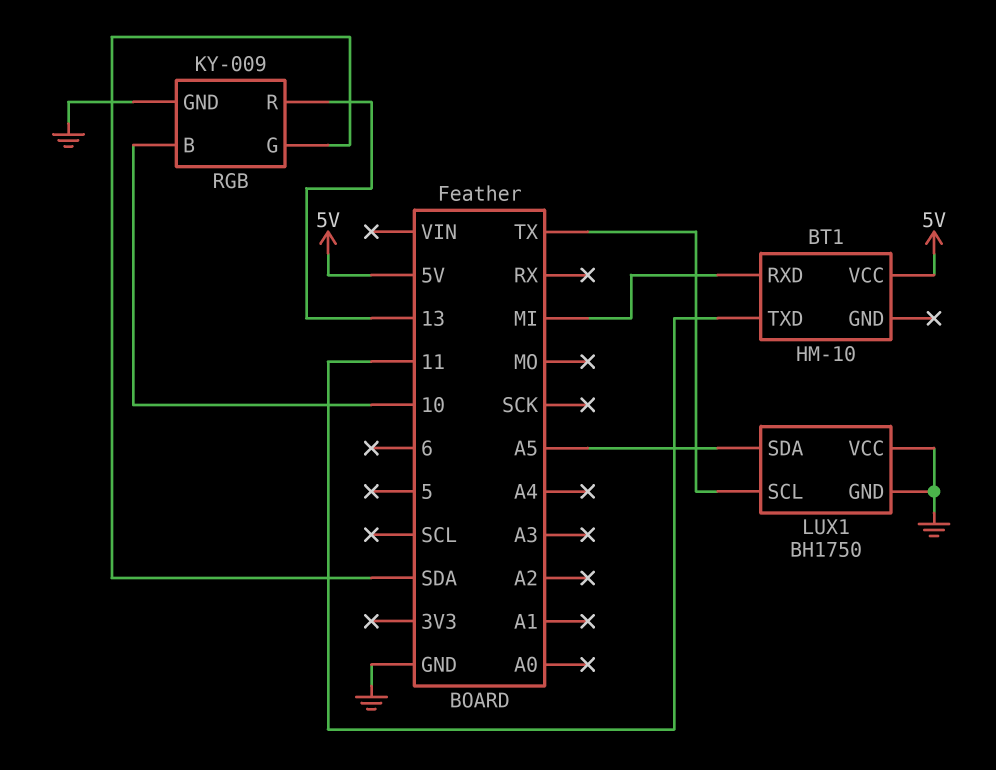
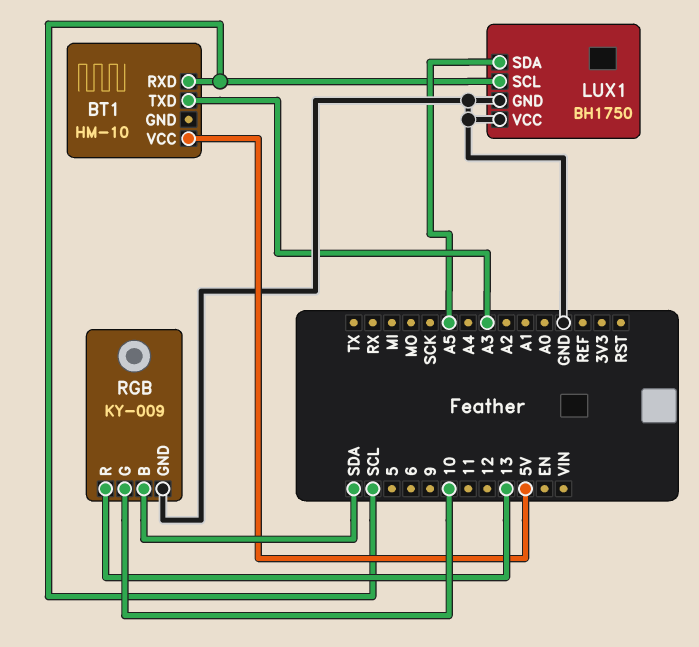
BT1 pin RXD: MI -> SCL
BT1 pin TXD: 11 -> A3
LUX1 pin SCL: TX -> SCL
RGB pin B: 10 -> SDA
RGB pin G: SDA -> 10

